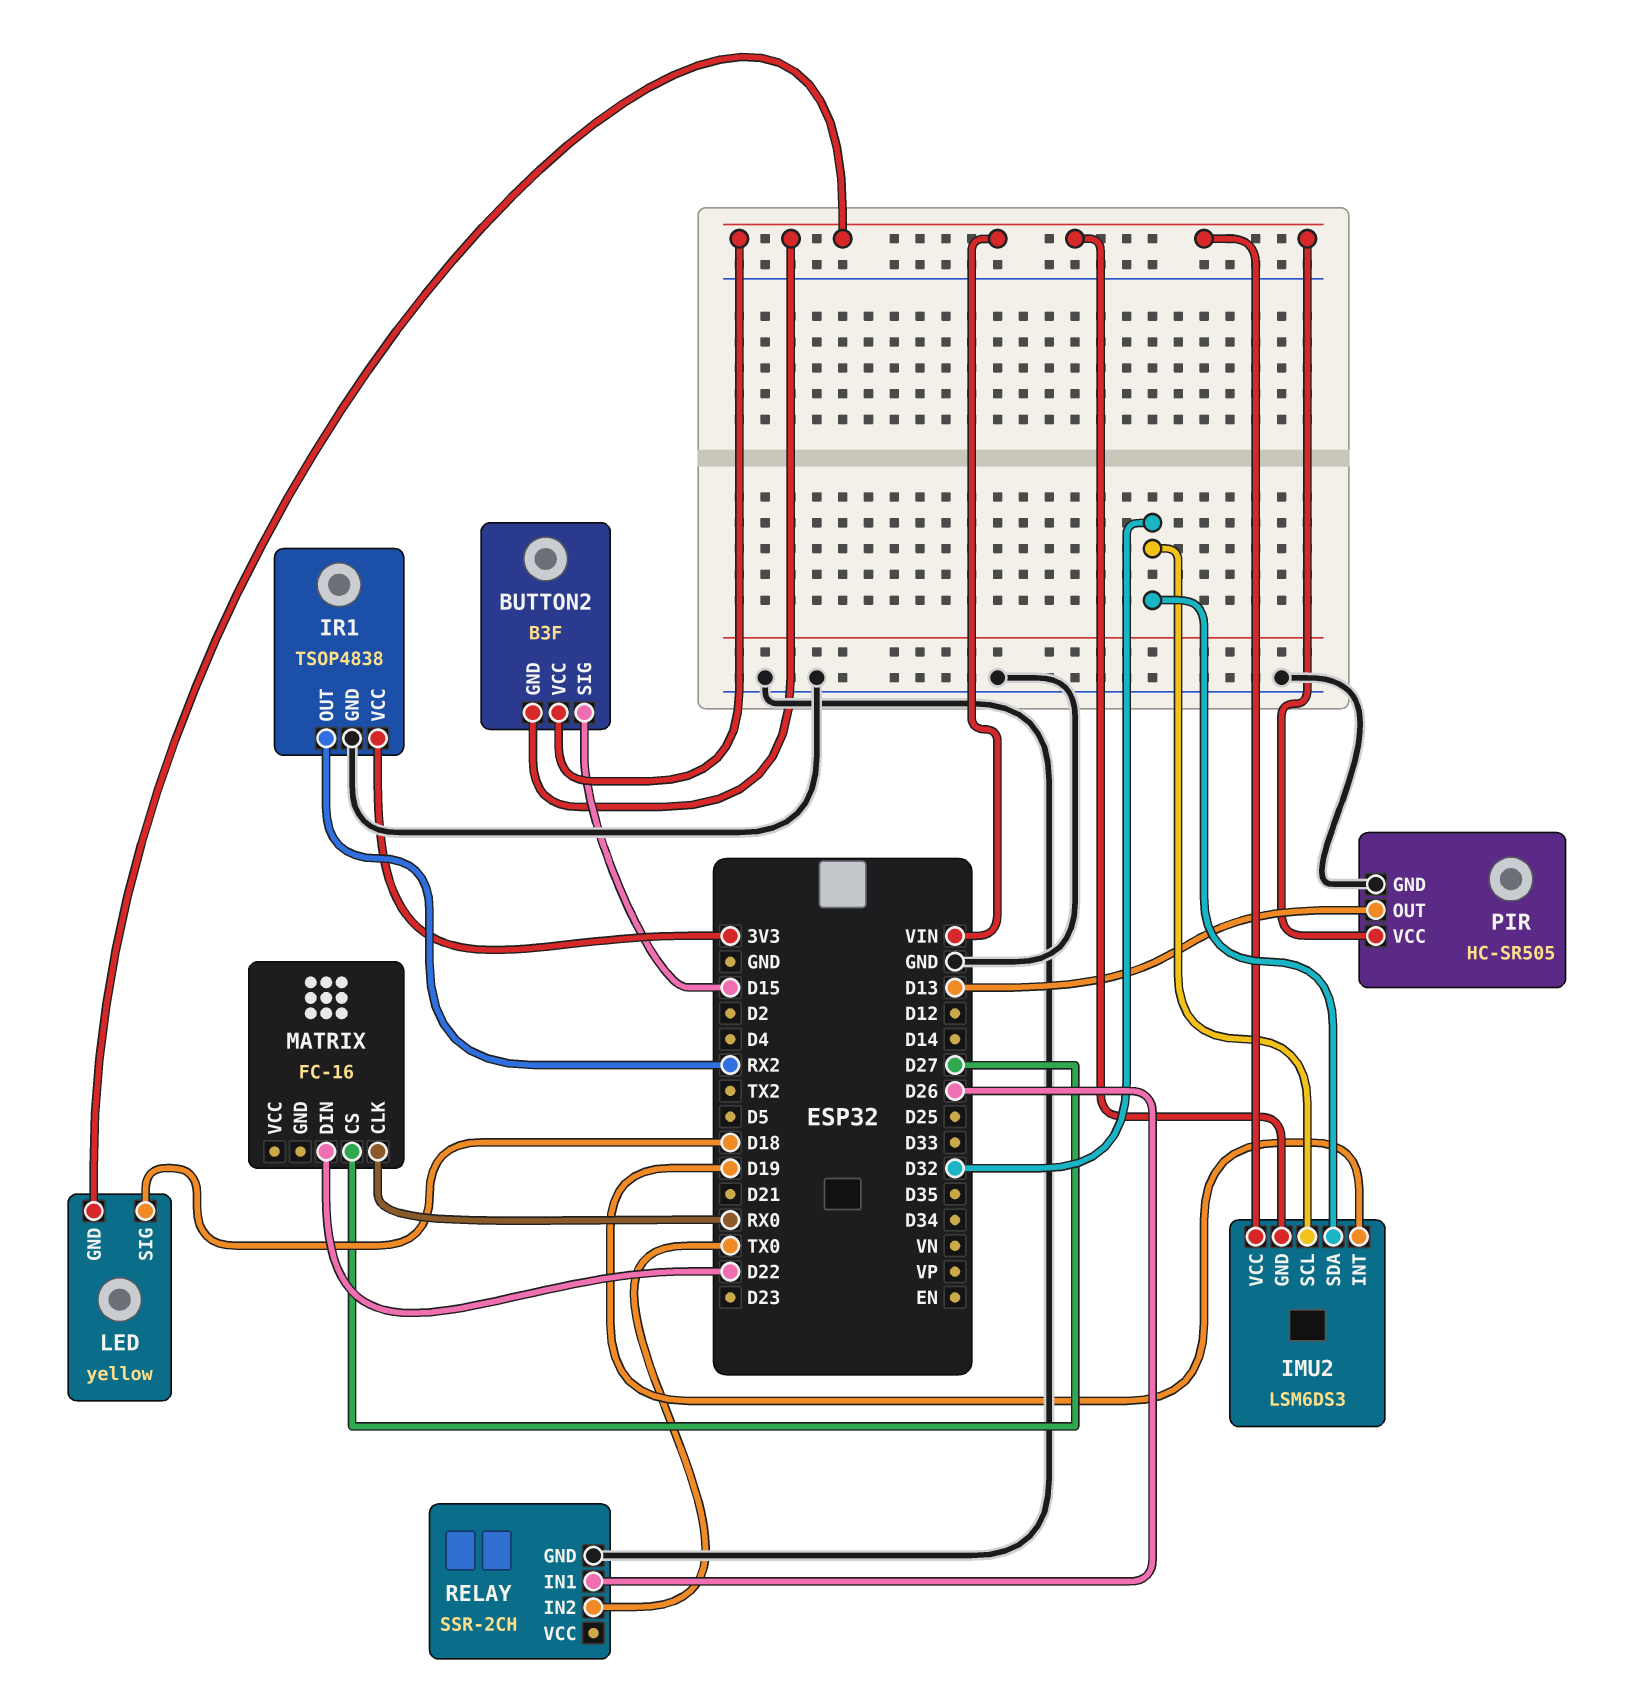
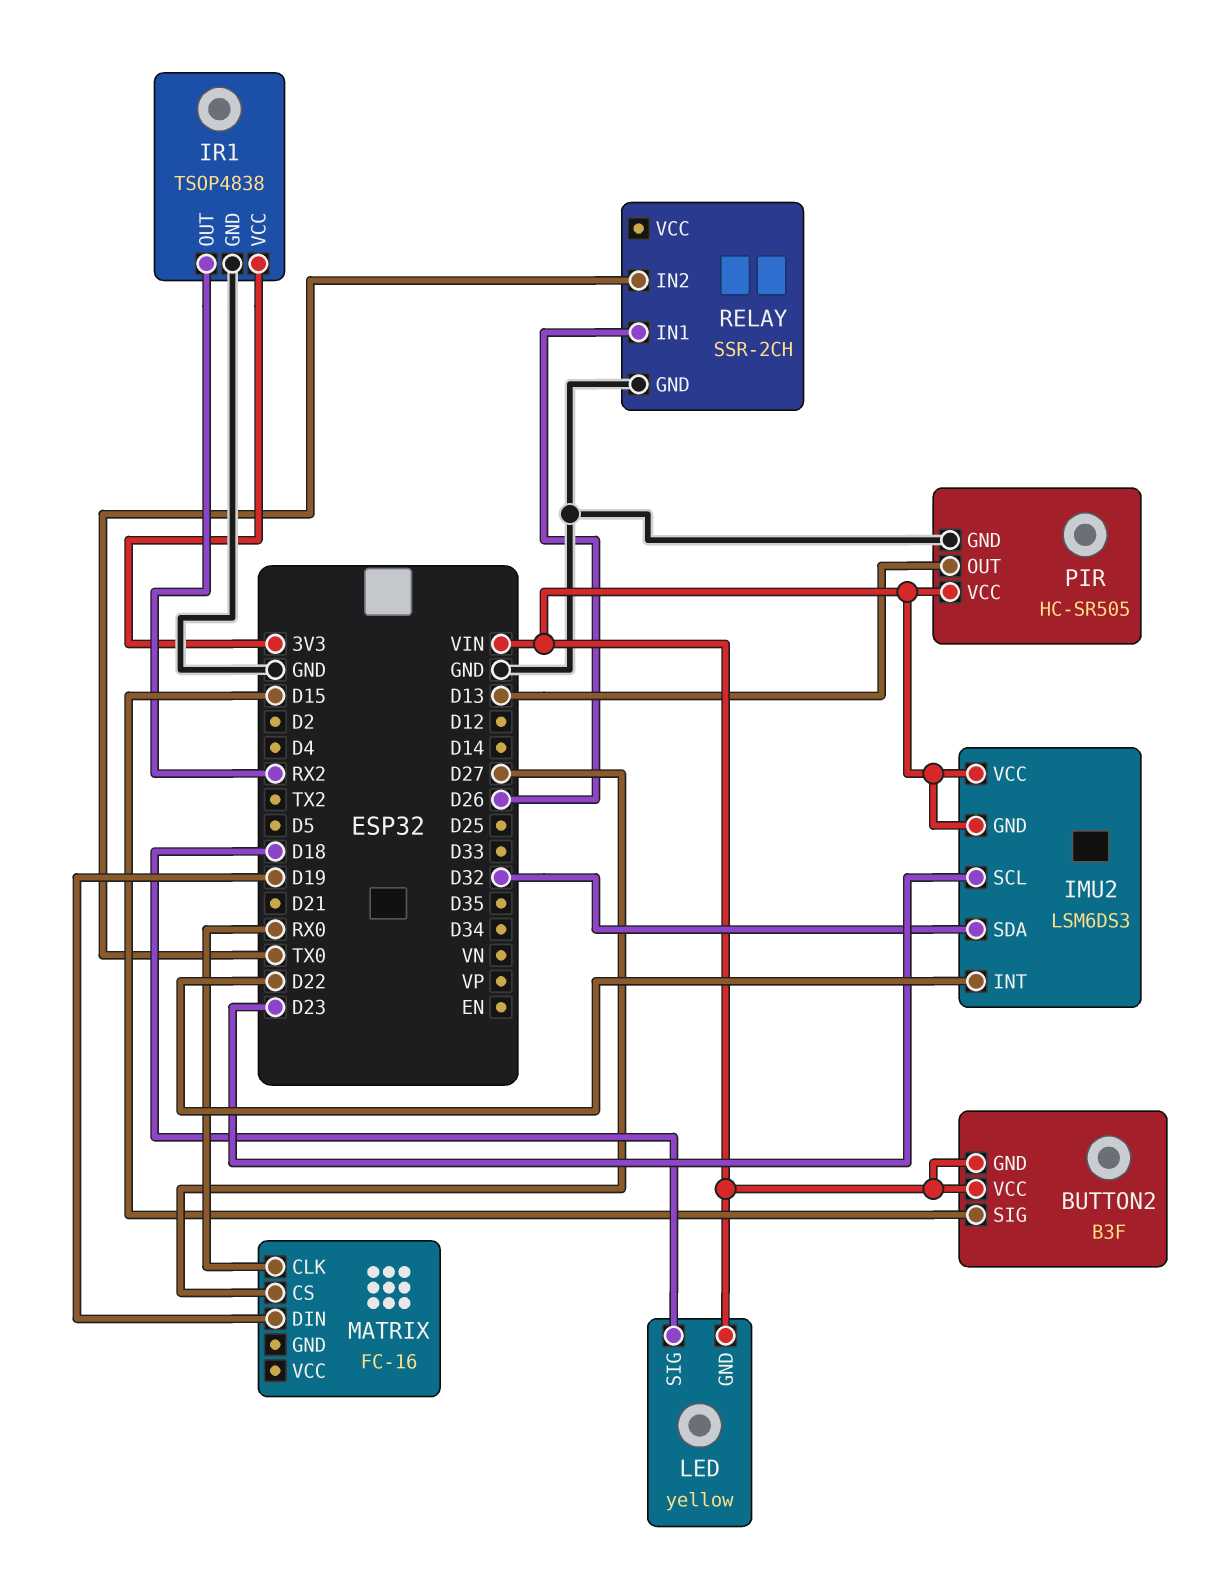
IMU2 pin INT: D19 -> D22
IMU2 pin SCL: D32 -> D23
MATRIX pin DIN: D22 -> D19

